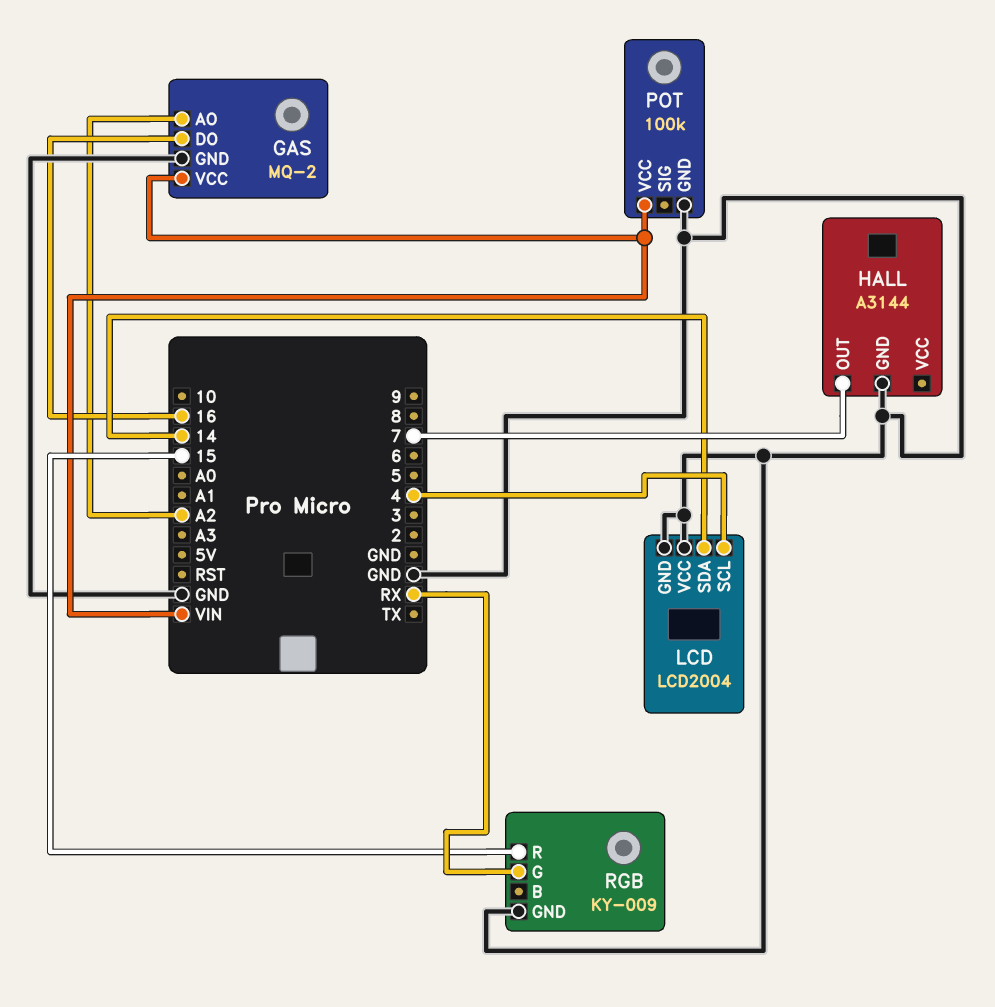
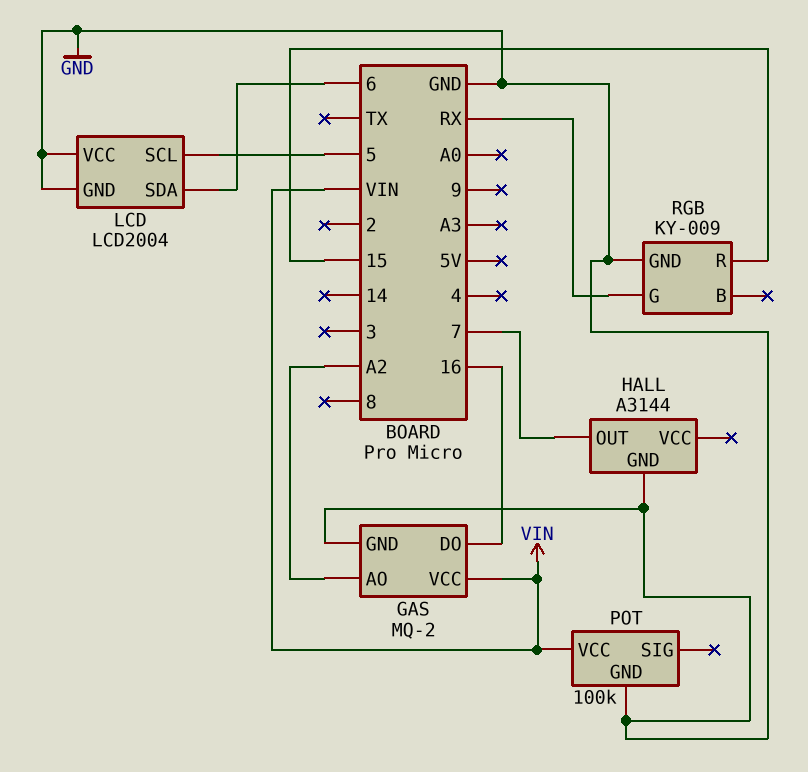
LCD pin SCL: 4 -> 5
LCD pin SDA: 14 -> 6

